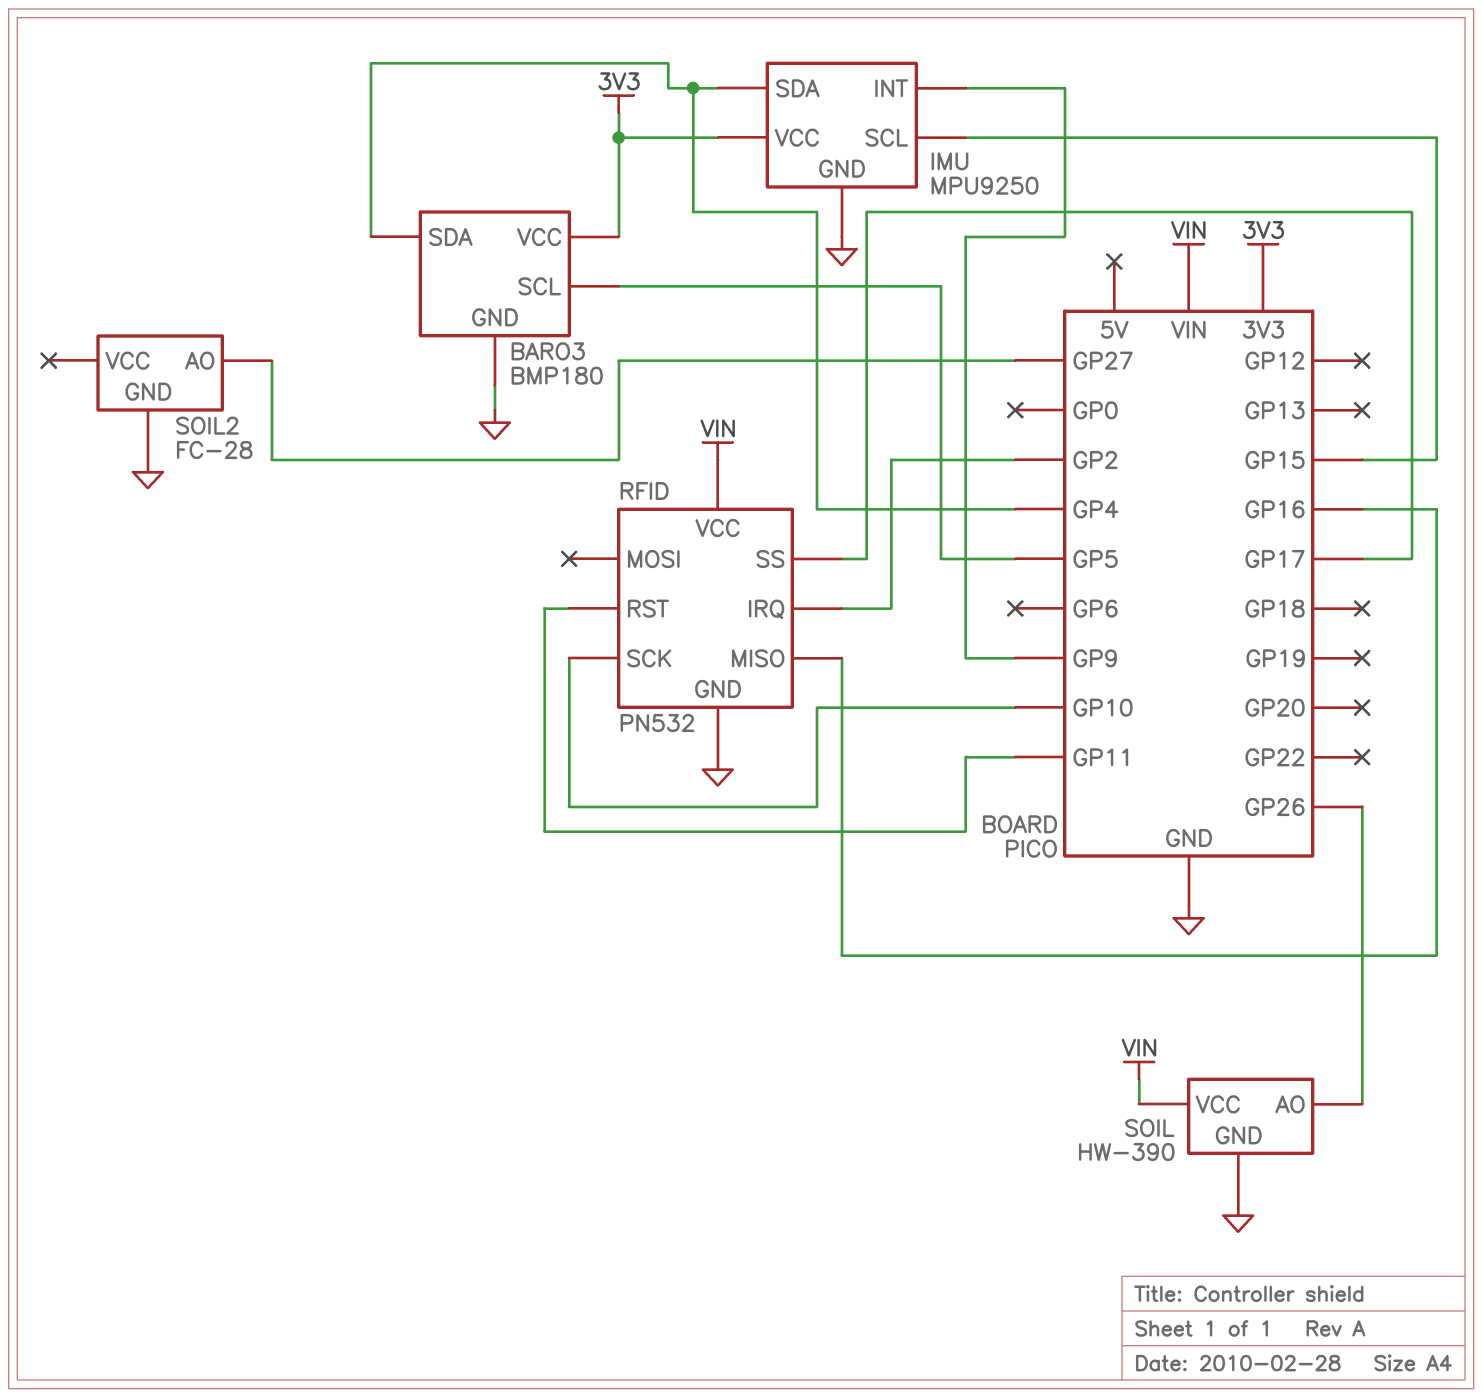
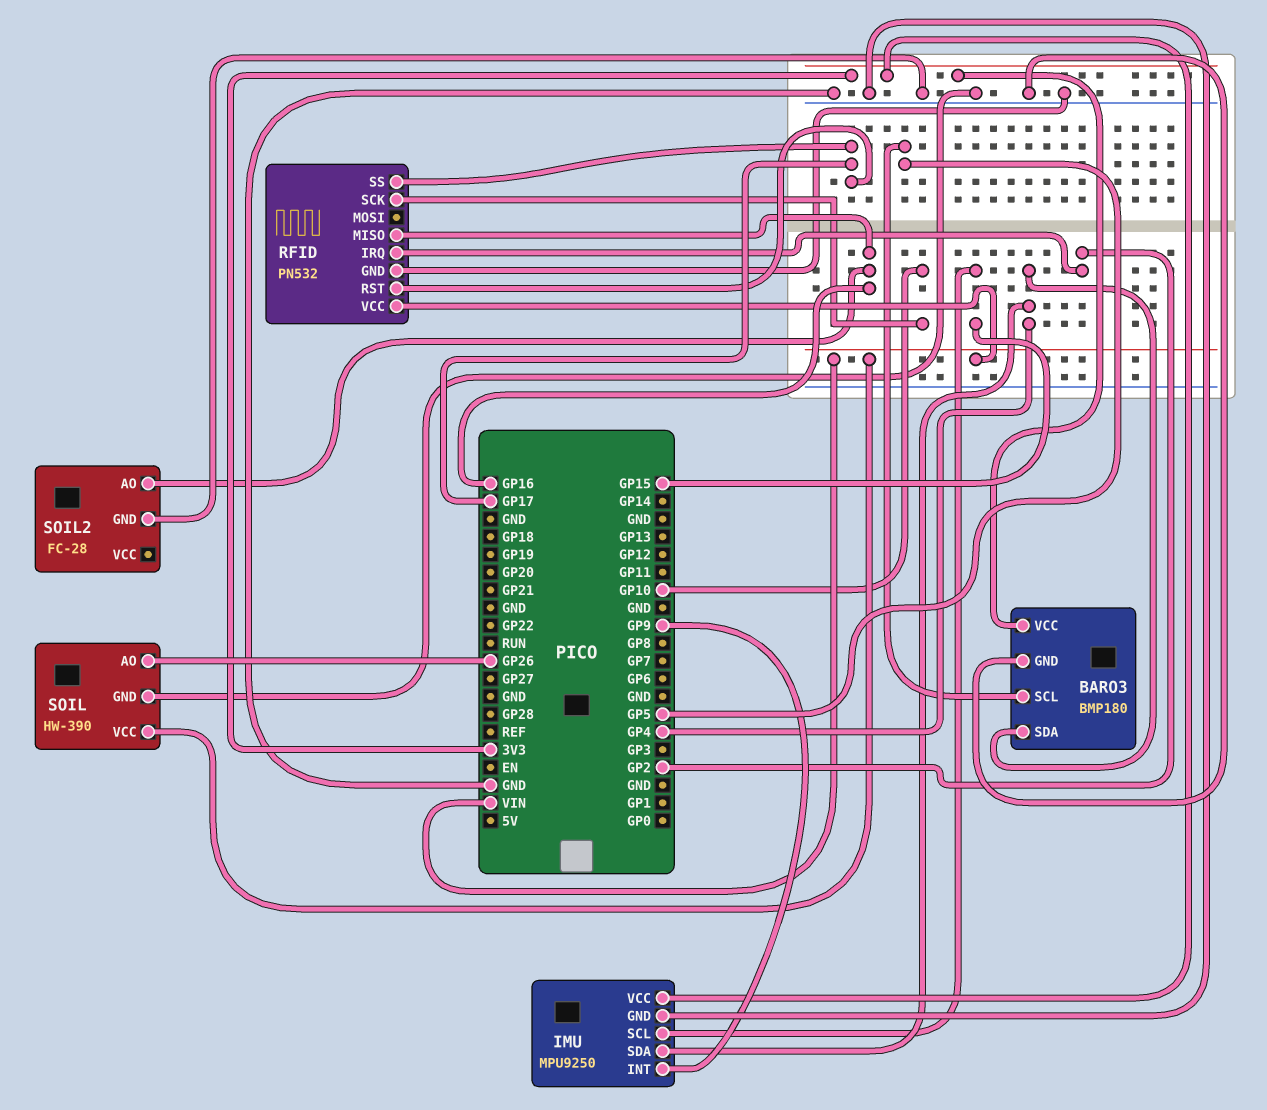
RFID pin RST: GP11 -> GP17
SOIL2 pin AO: GP27 -> GP16

